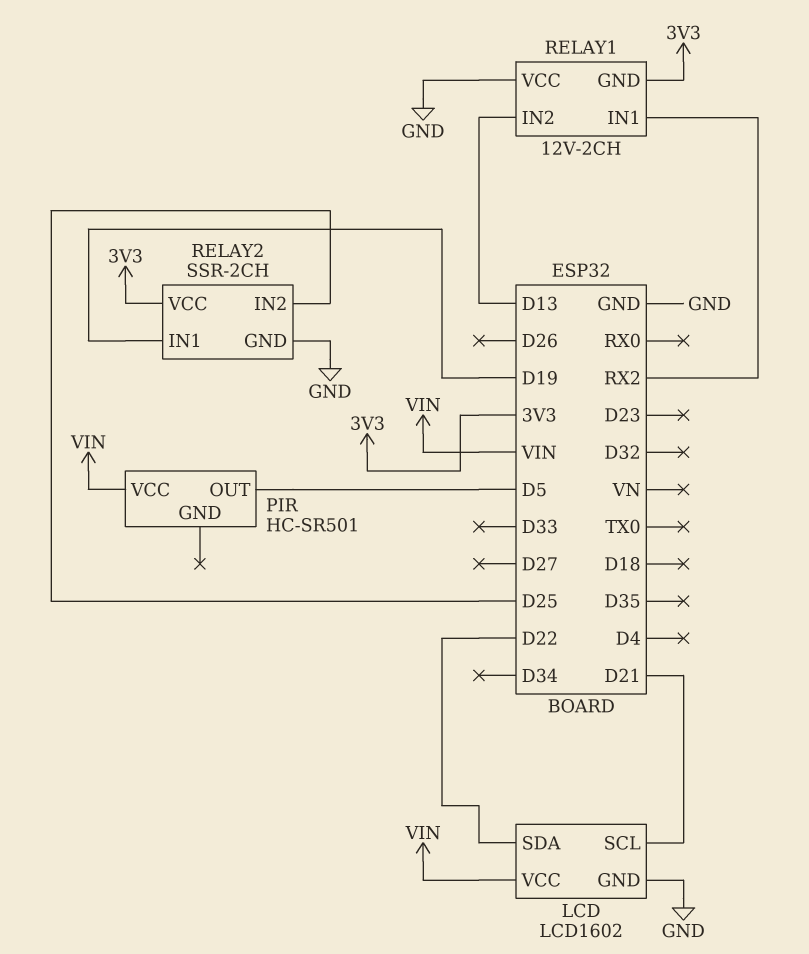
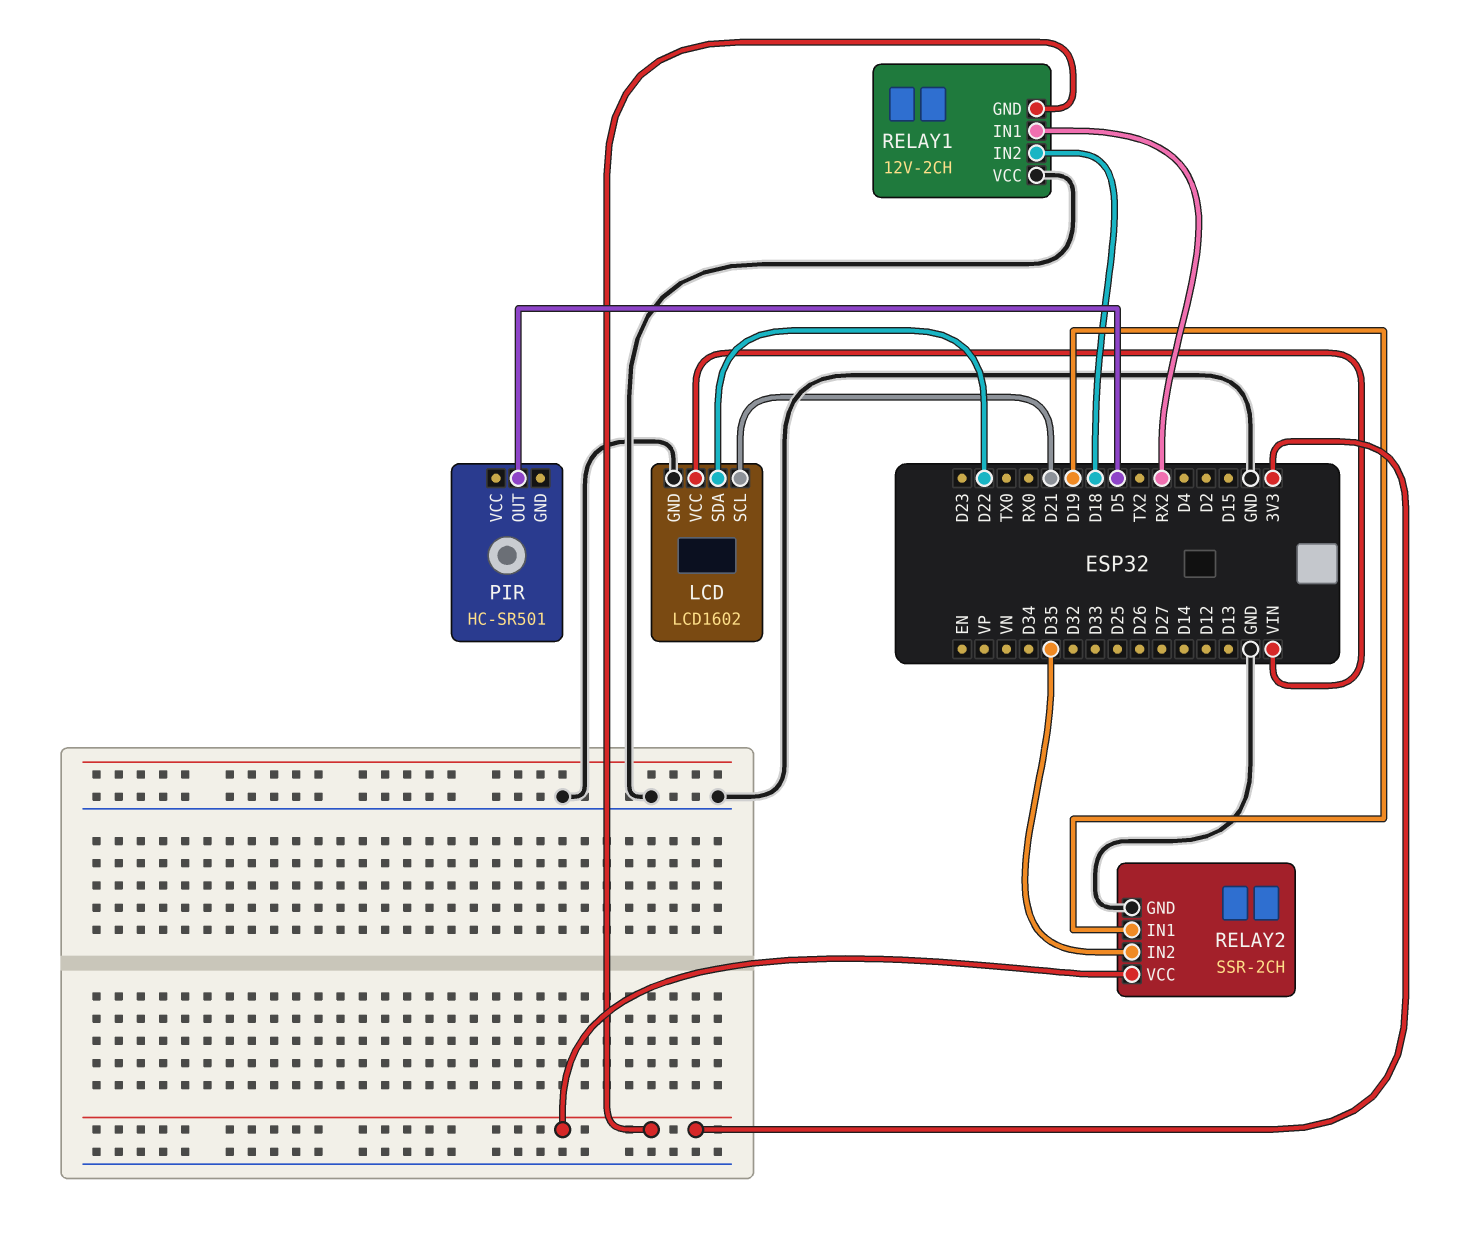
PIR pin VCC: VIN -> none
RELAY1 pin IN2: D13 -> D18
RELAY2 pin IN2: D25 -> D35

